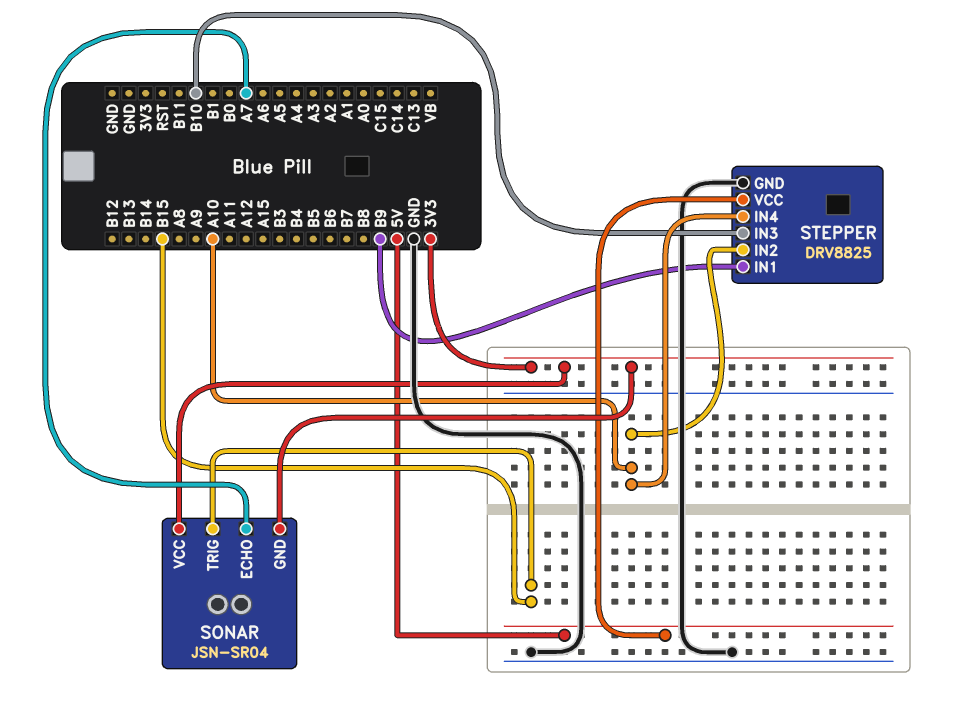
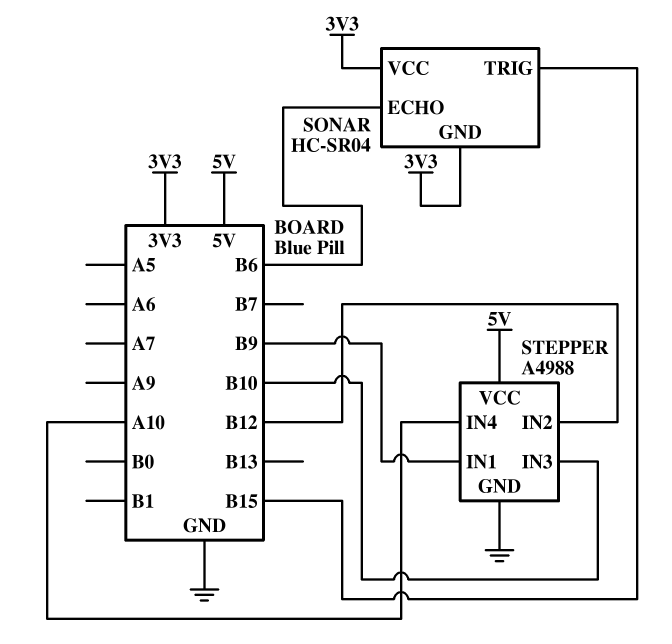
SONAR: JSN-SR04 -> HC-SR04
SONAR pin ECHO: A7 -> B6
STEPPER: DRV8825 -> A4988
STEPPER pin IN2: A10 -> B12

